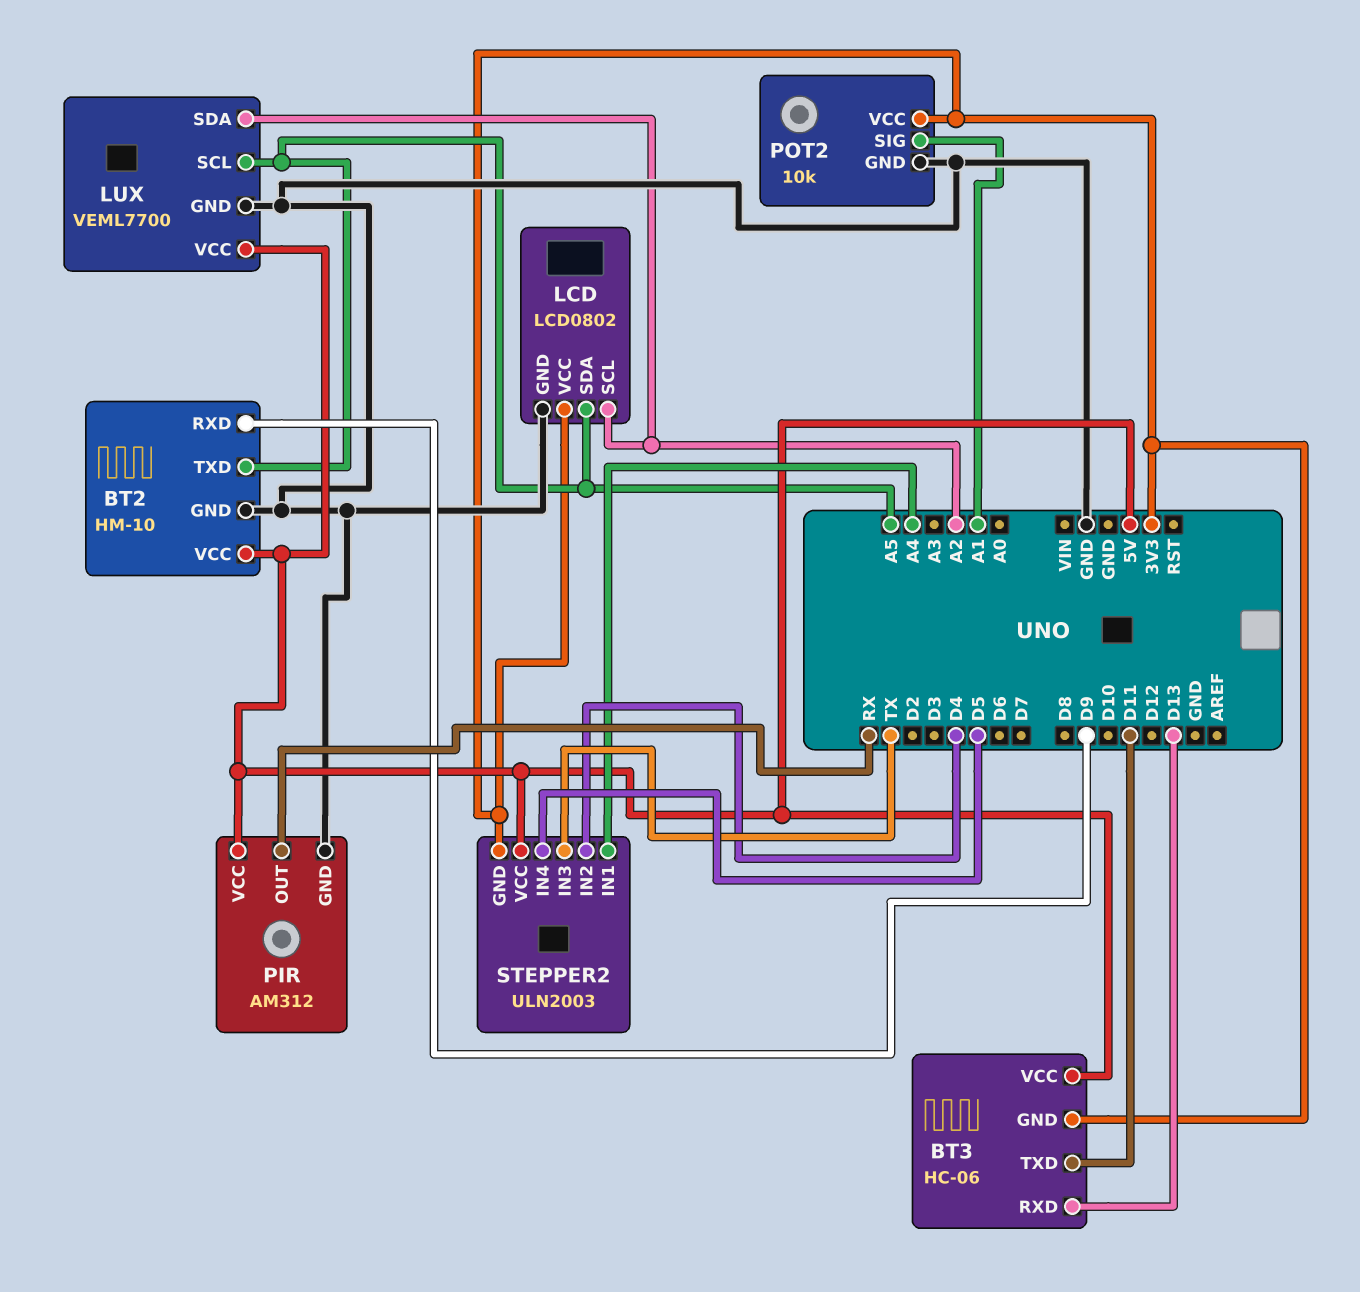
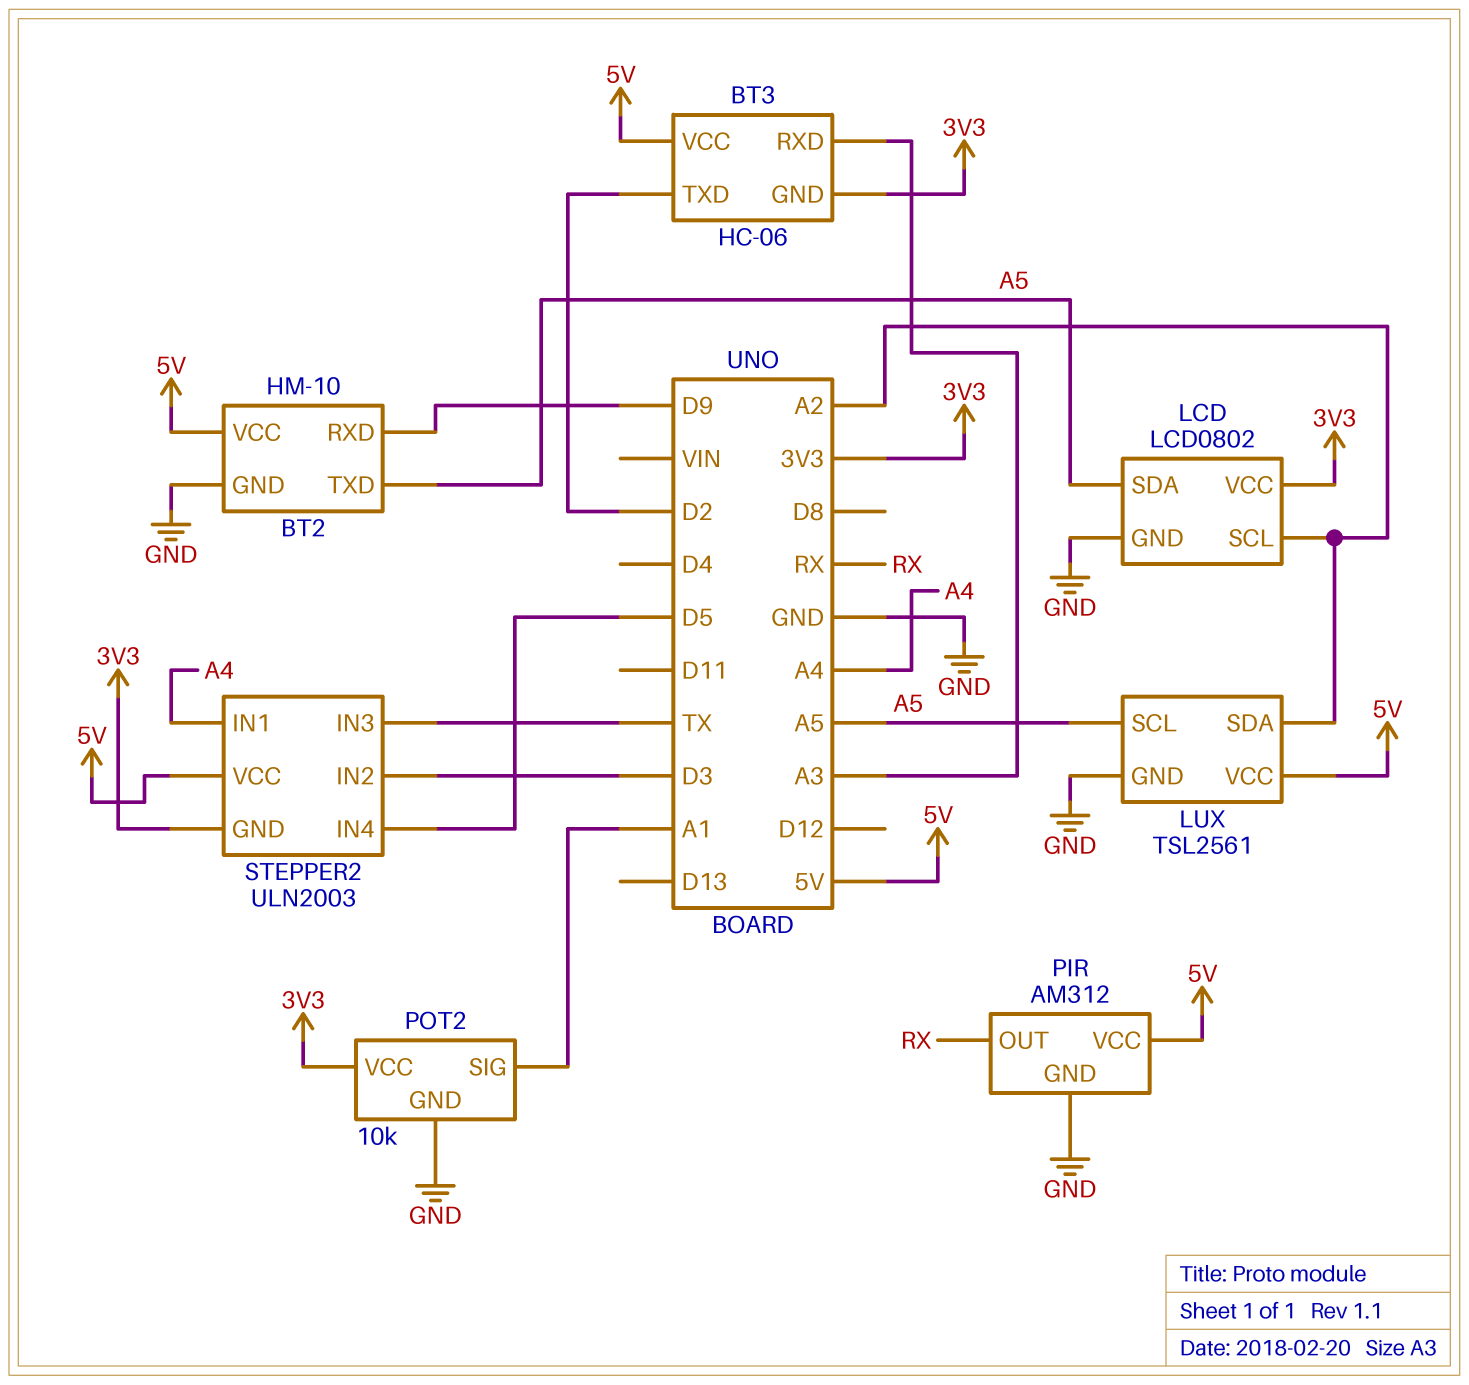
BT3 pin RXD: D13 -> A3
BT3 pin TXD: D11 -> D2
LUX: VEML7700 -> TSL2561
STEPPER2 pin IN2: D4 -> D3

